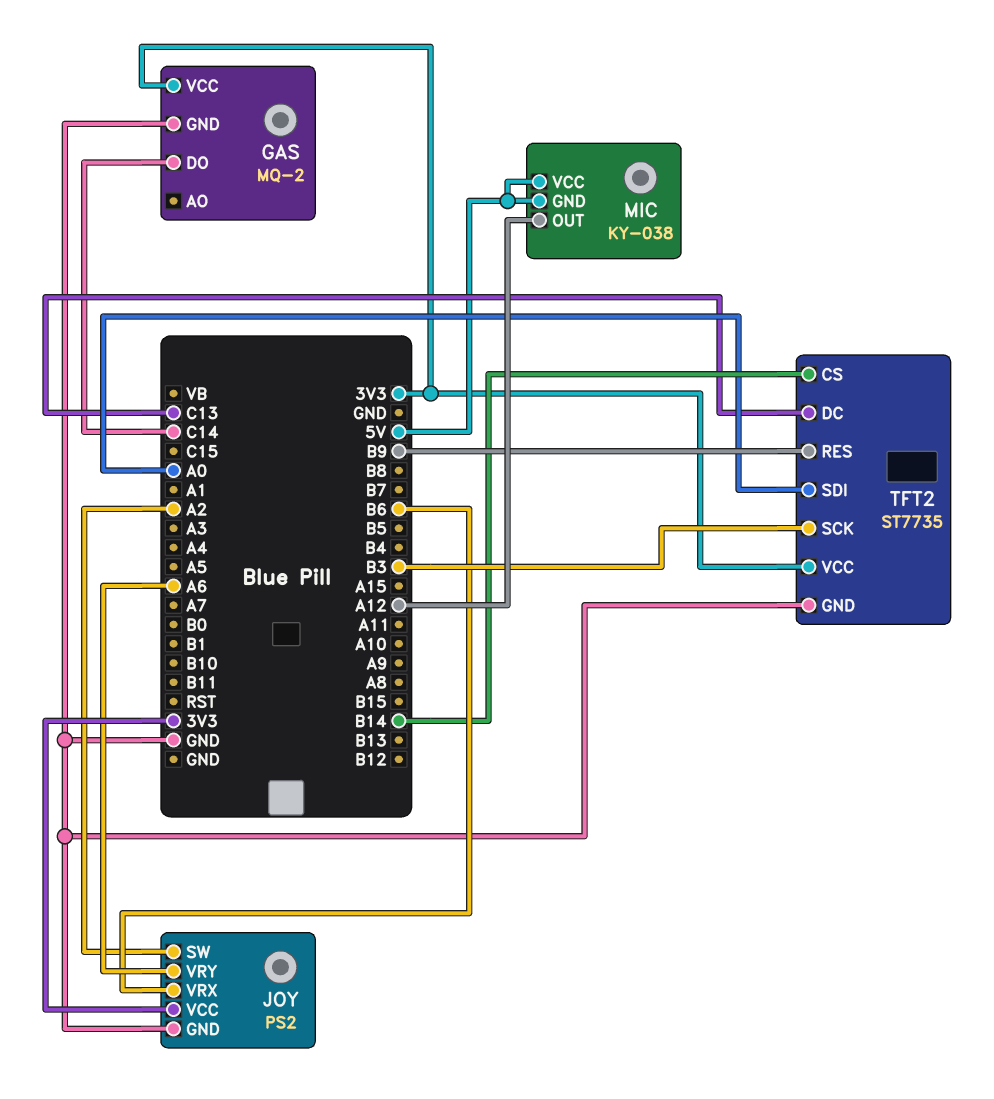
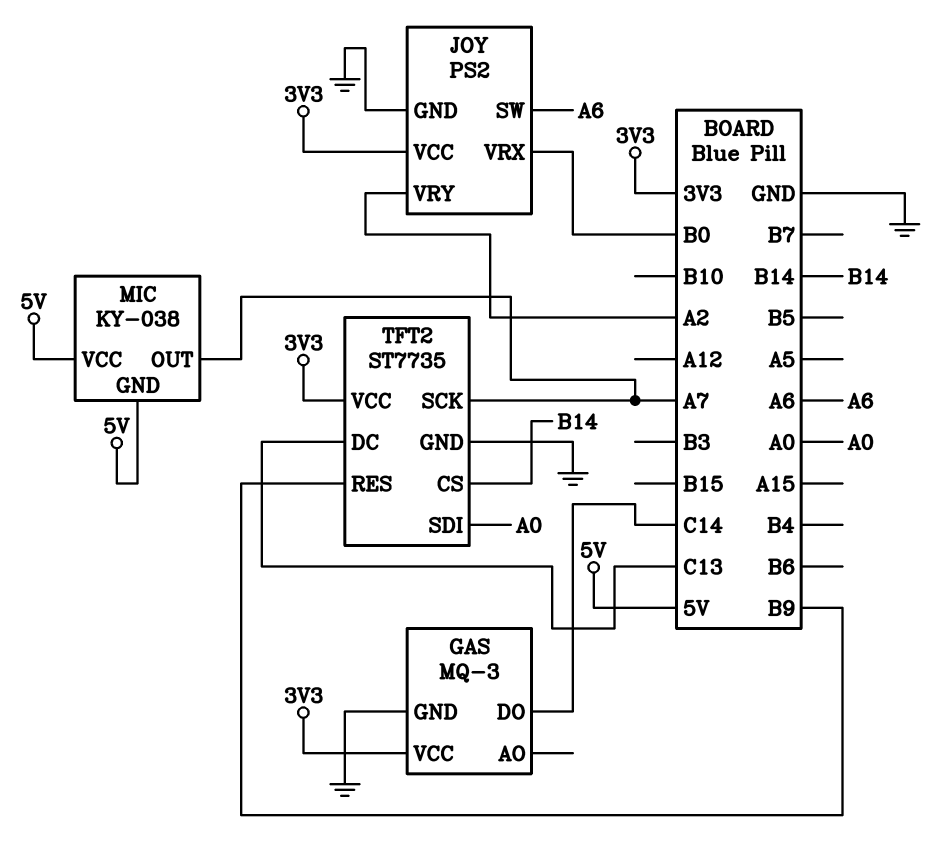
GAS: MQ-2 -> MQ-3
JOY pin SW: A2 -> A6
JOY pin VRX: B6 -> B0
JOY pin VRY: A6 -> A2
MIC pin OUT: A12 -> A7
TFT2 pin SCK: B3 -> A7

